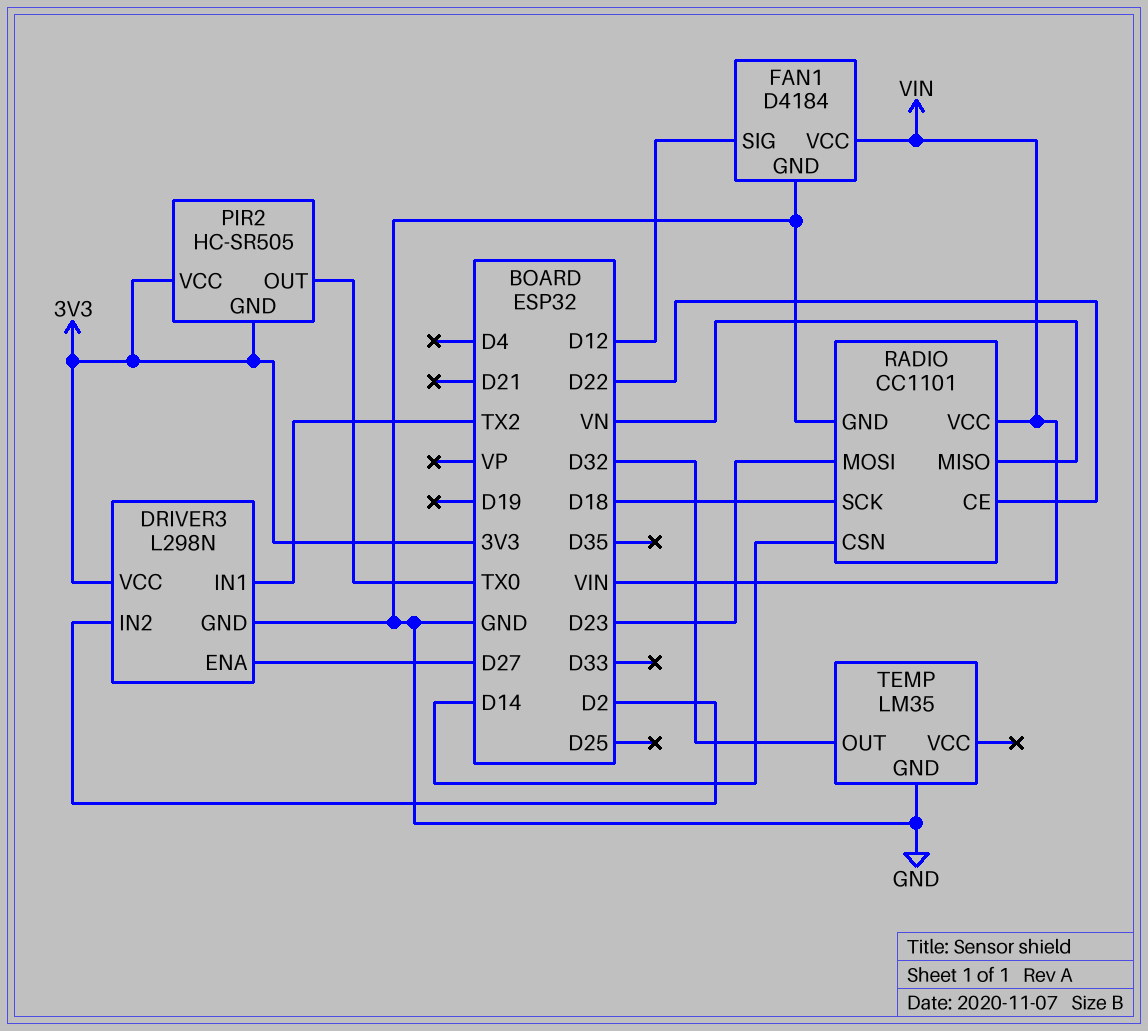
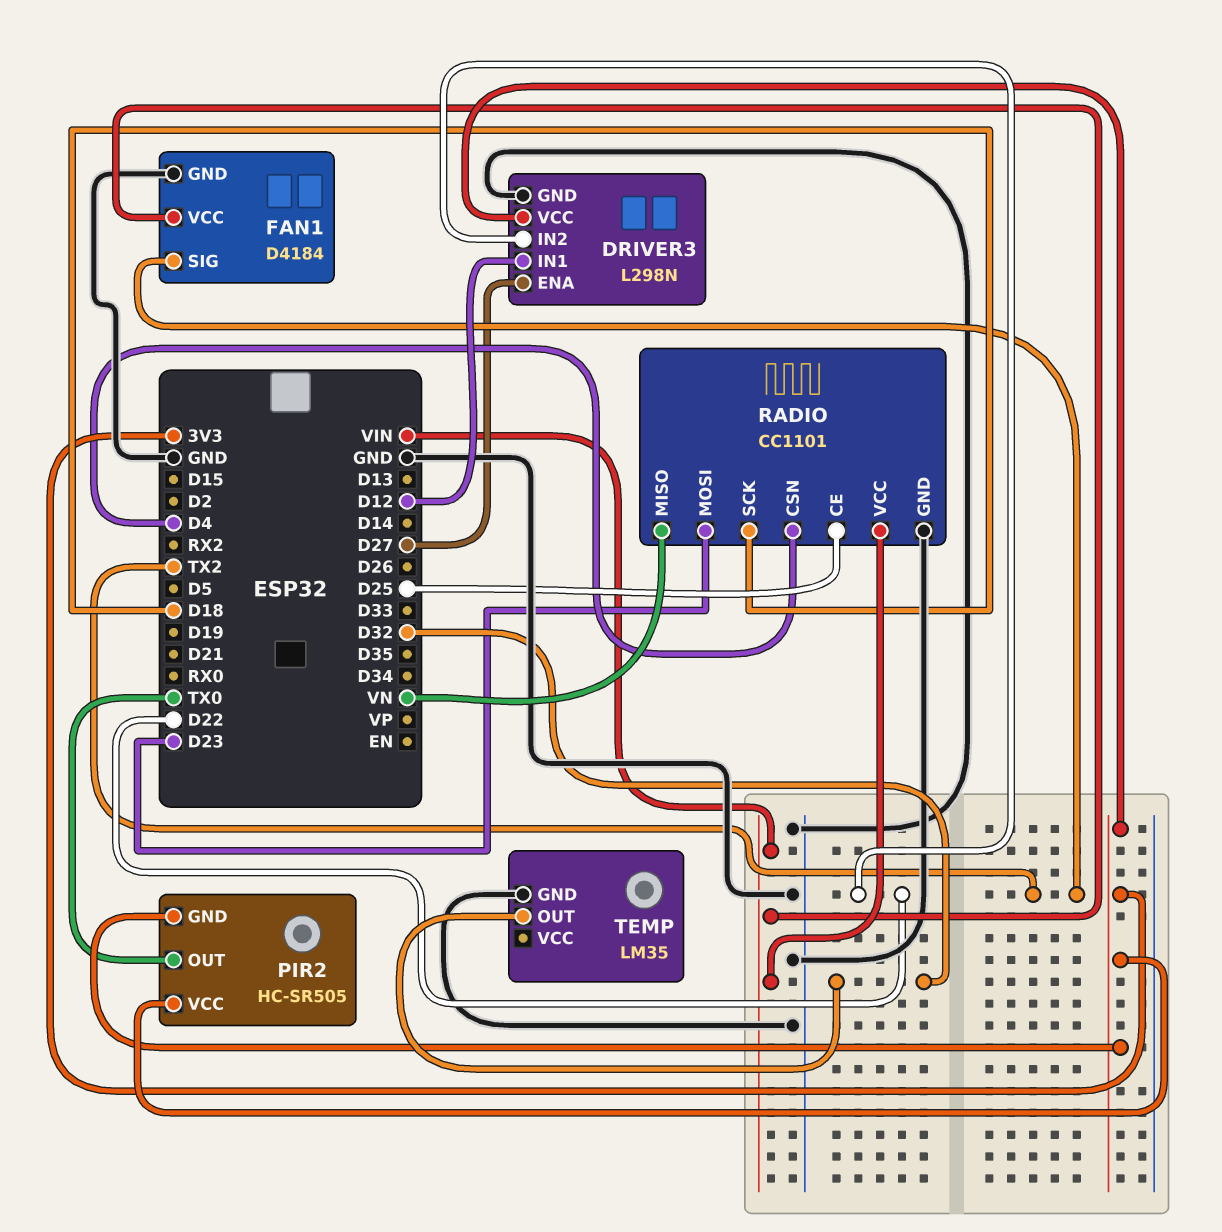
DRIVER3 pin IN1: TX2 -> D12
DRIVER3 pin IN2: D2 -> D22
FAN1 pin SIG: D12 -> TX2
RADIO pin CE: D22 -> D25
RADIO pin CSN: D14 -> D4

